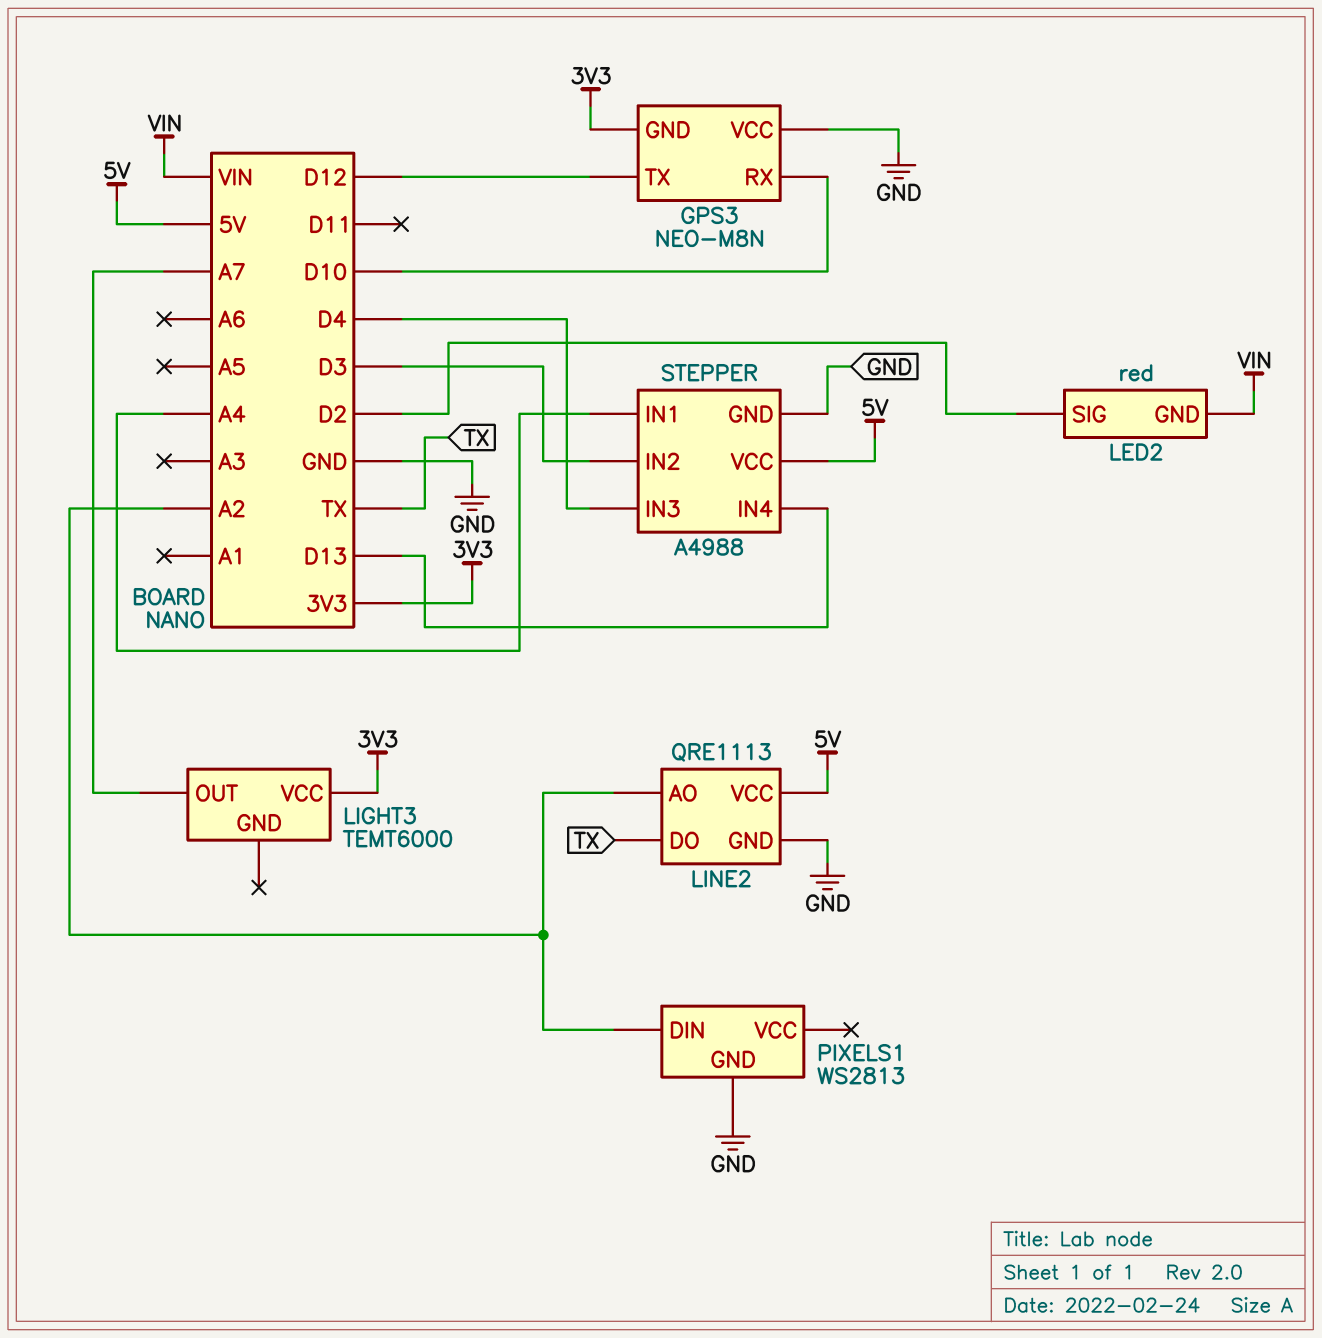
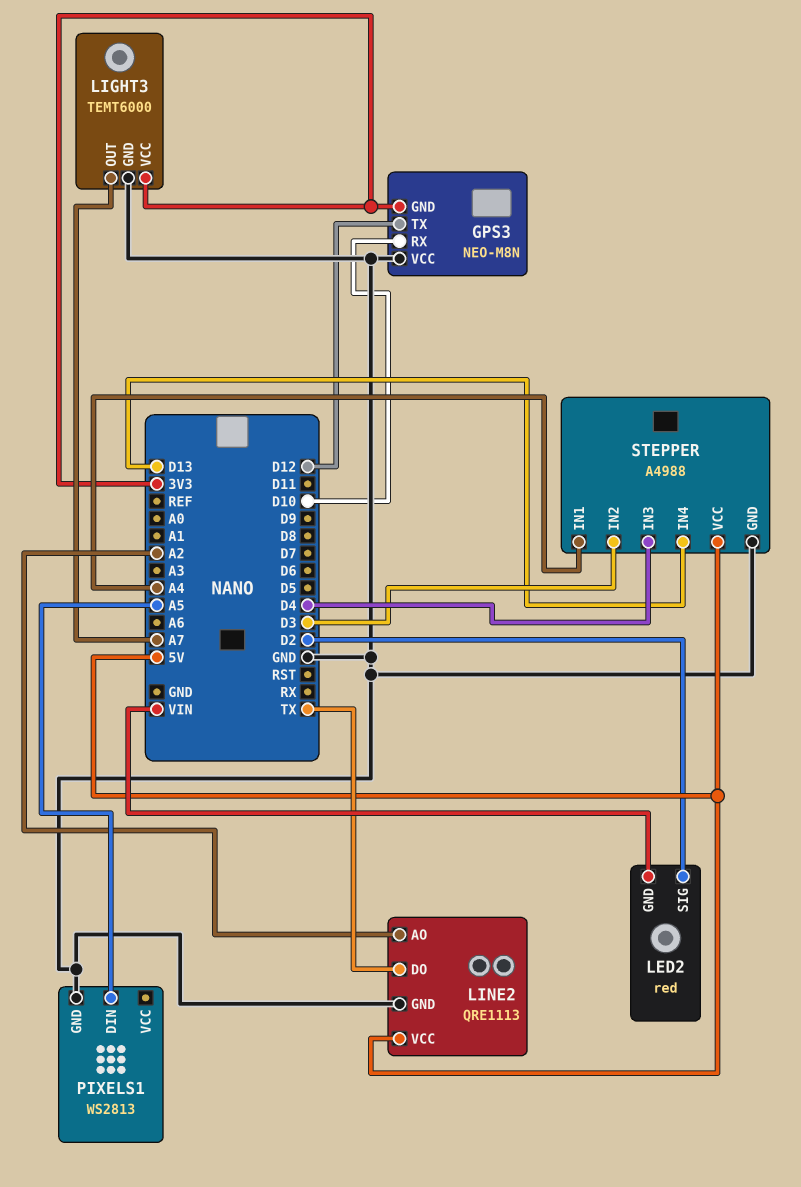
LIGHT3 pin GND: none -> GND
PIXELS1 pin DIN: A2 -> A5

